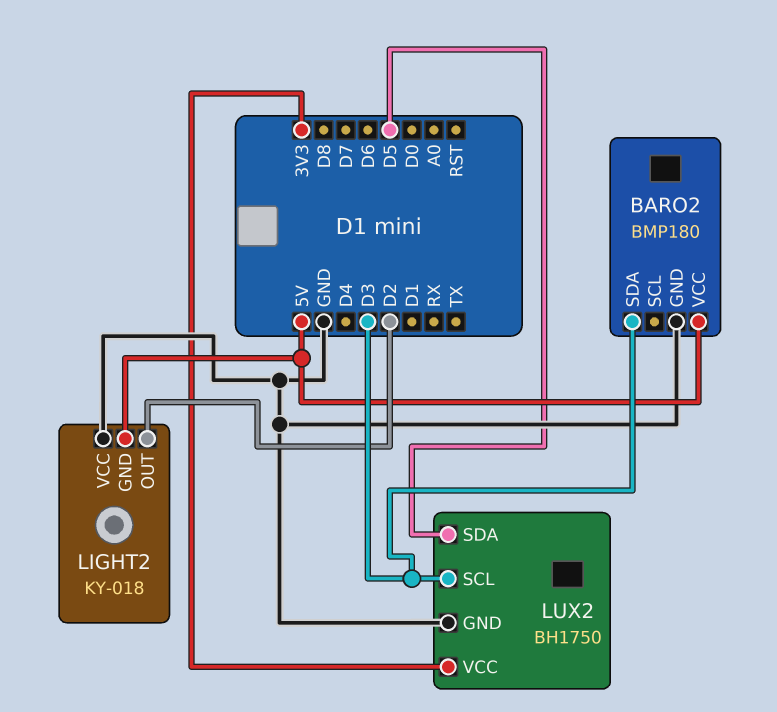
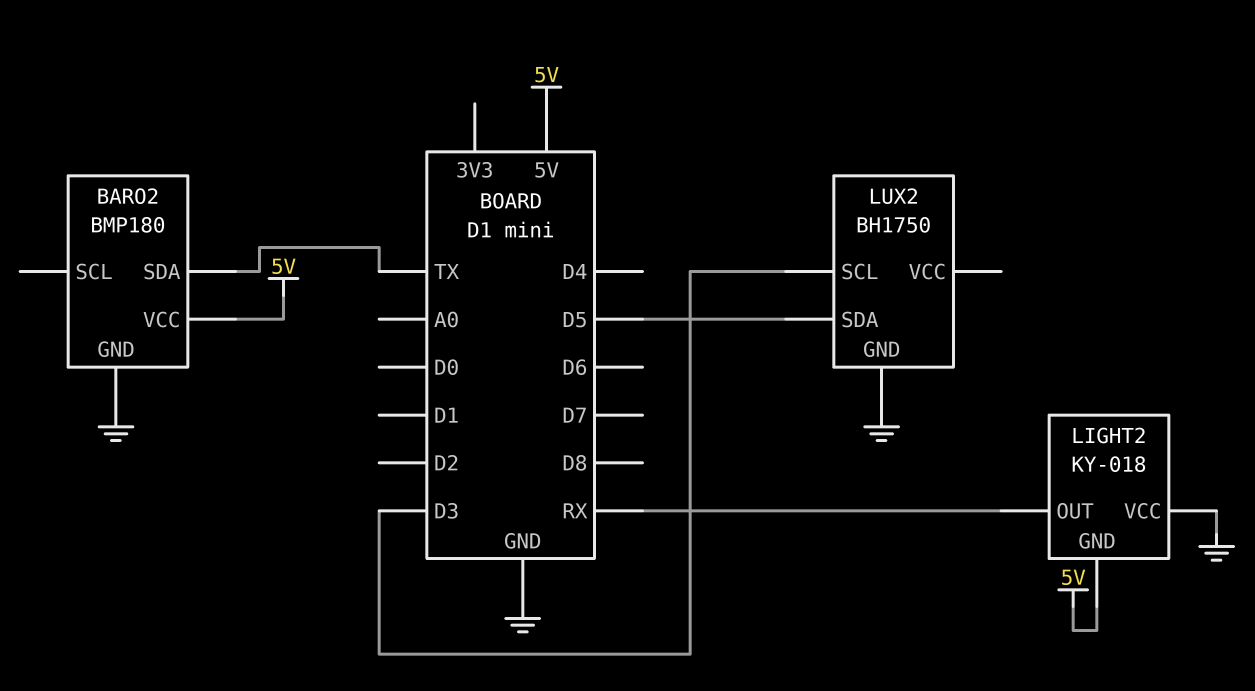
BARO2 pin SDA: D3 -> TX
LIGHT2 pin OUT: D2 -> RX
LUX2 pin VCC: 3V3 -> none

